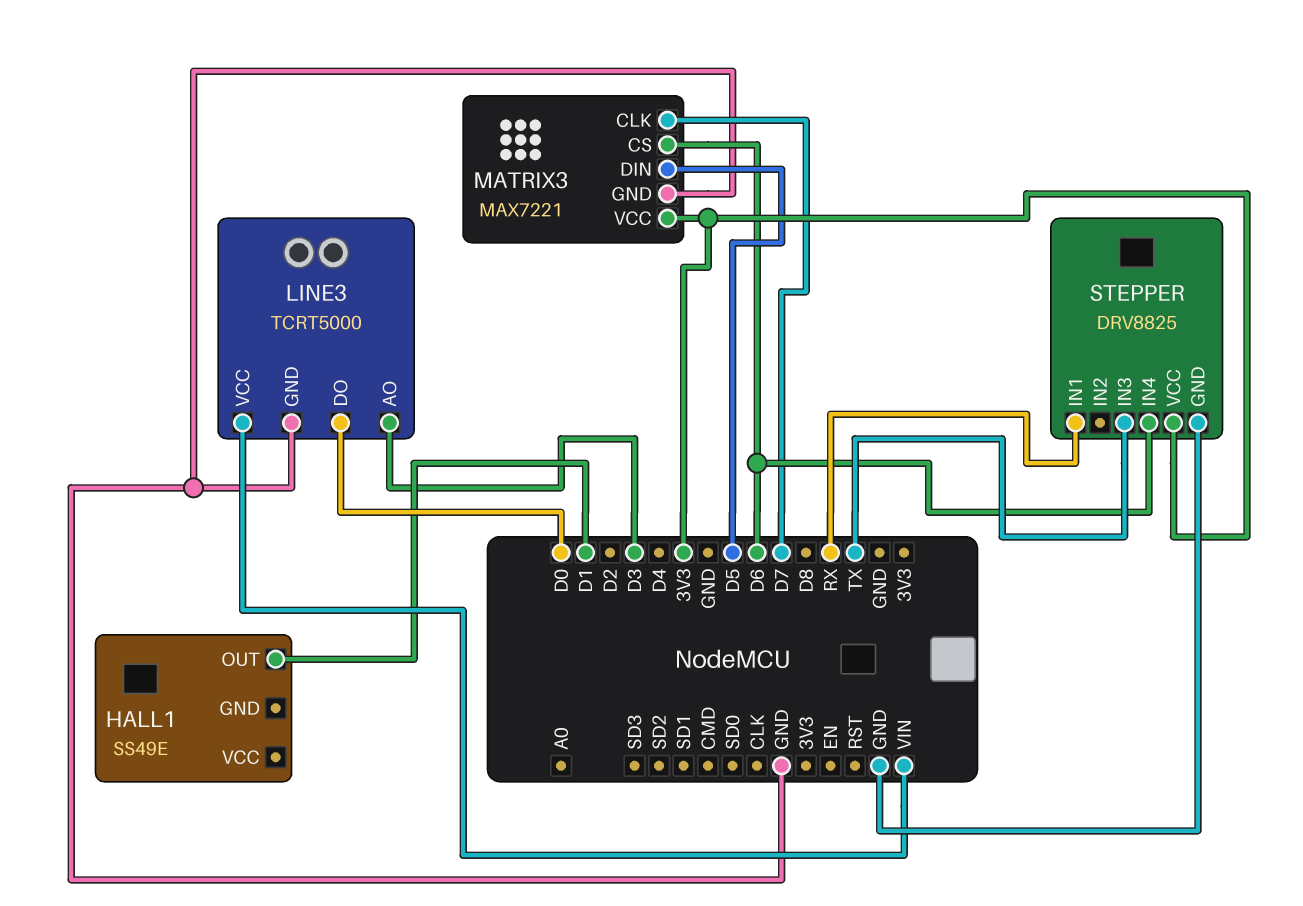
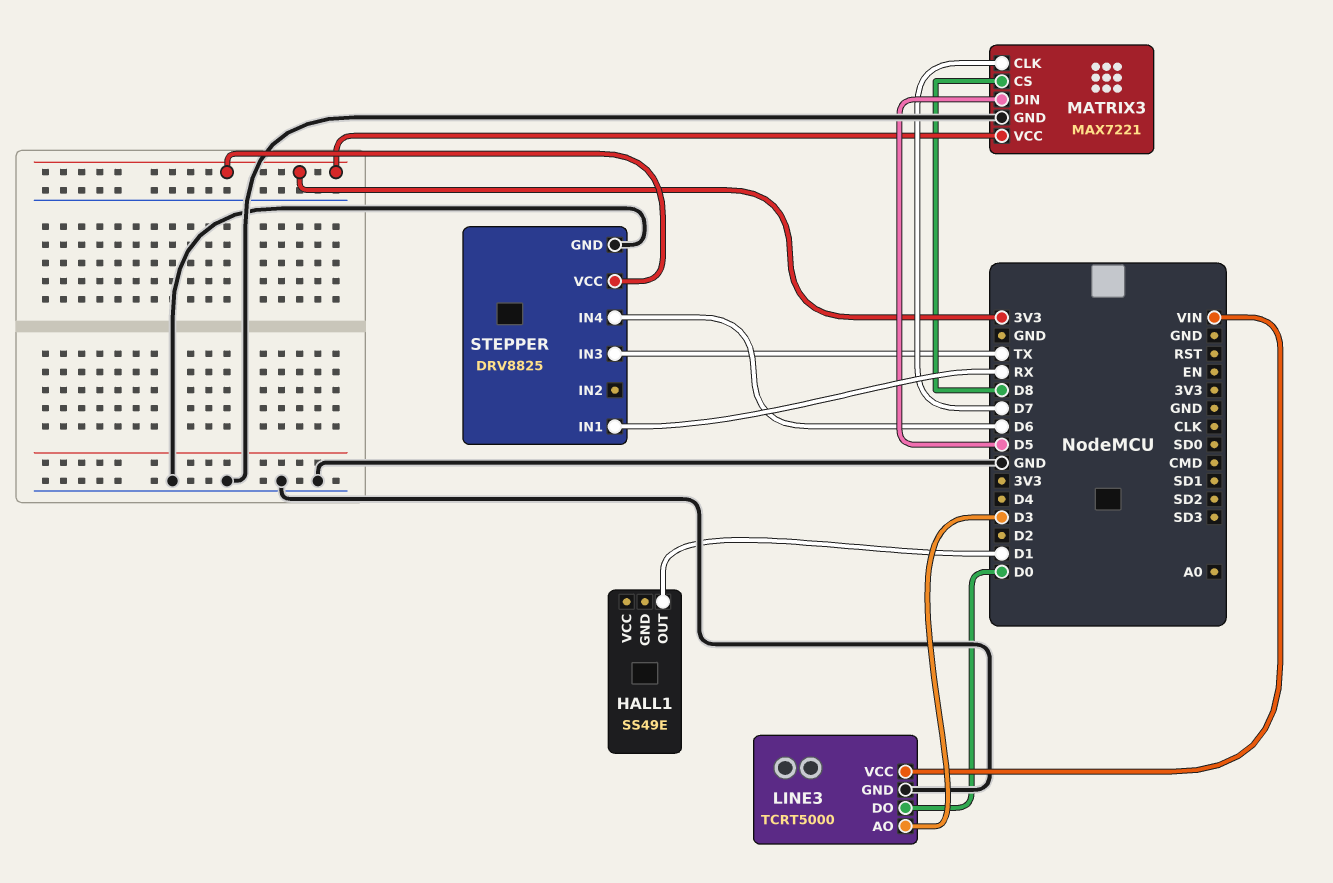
MATRIX3 pin CS: D6 -> D8

